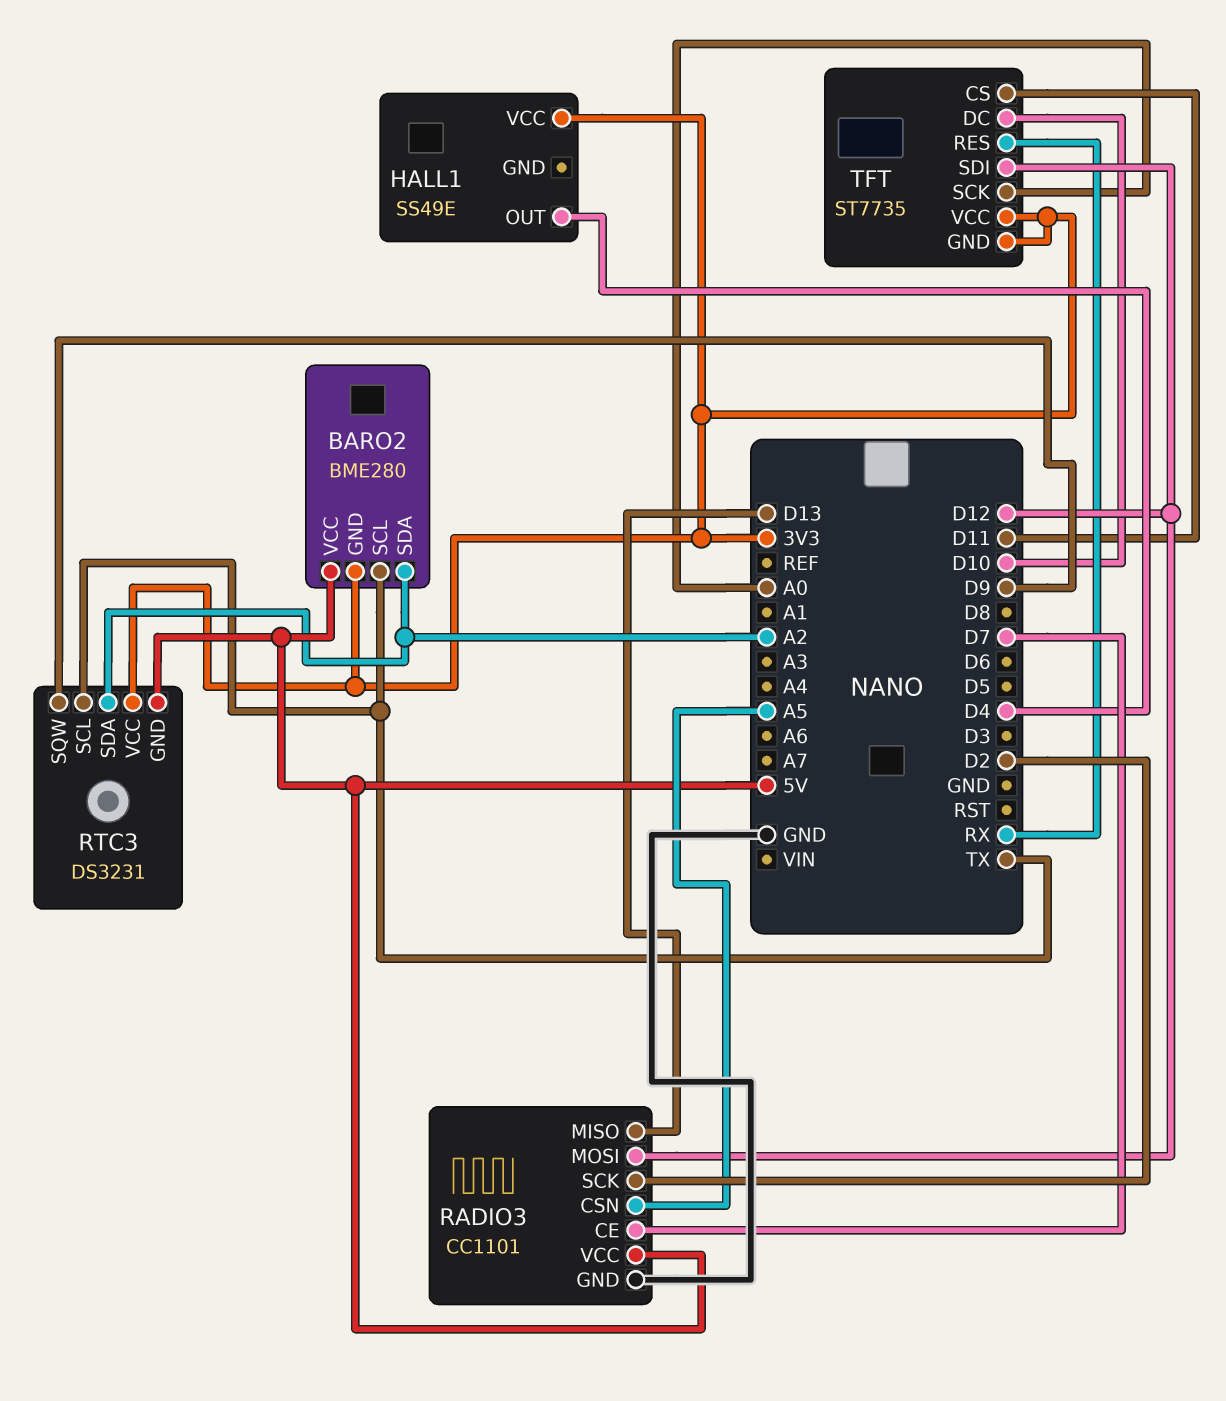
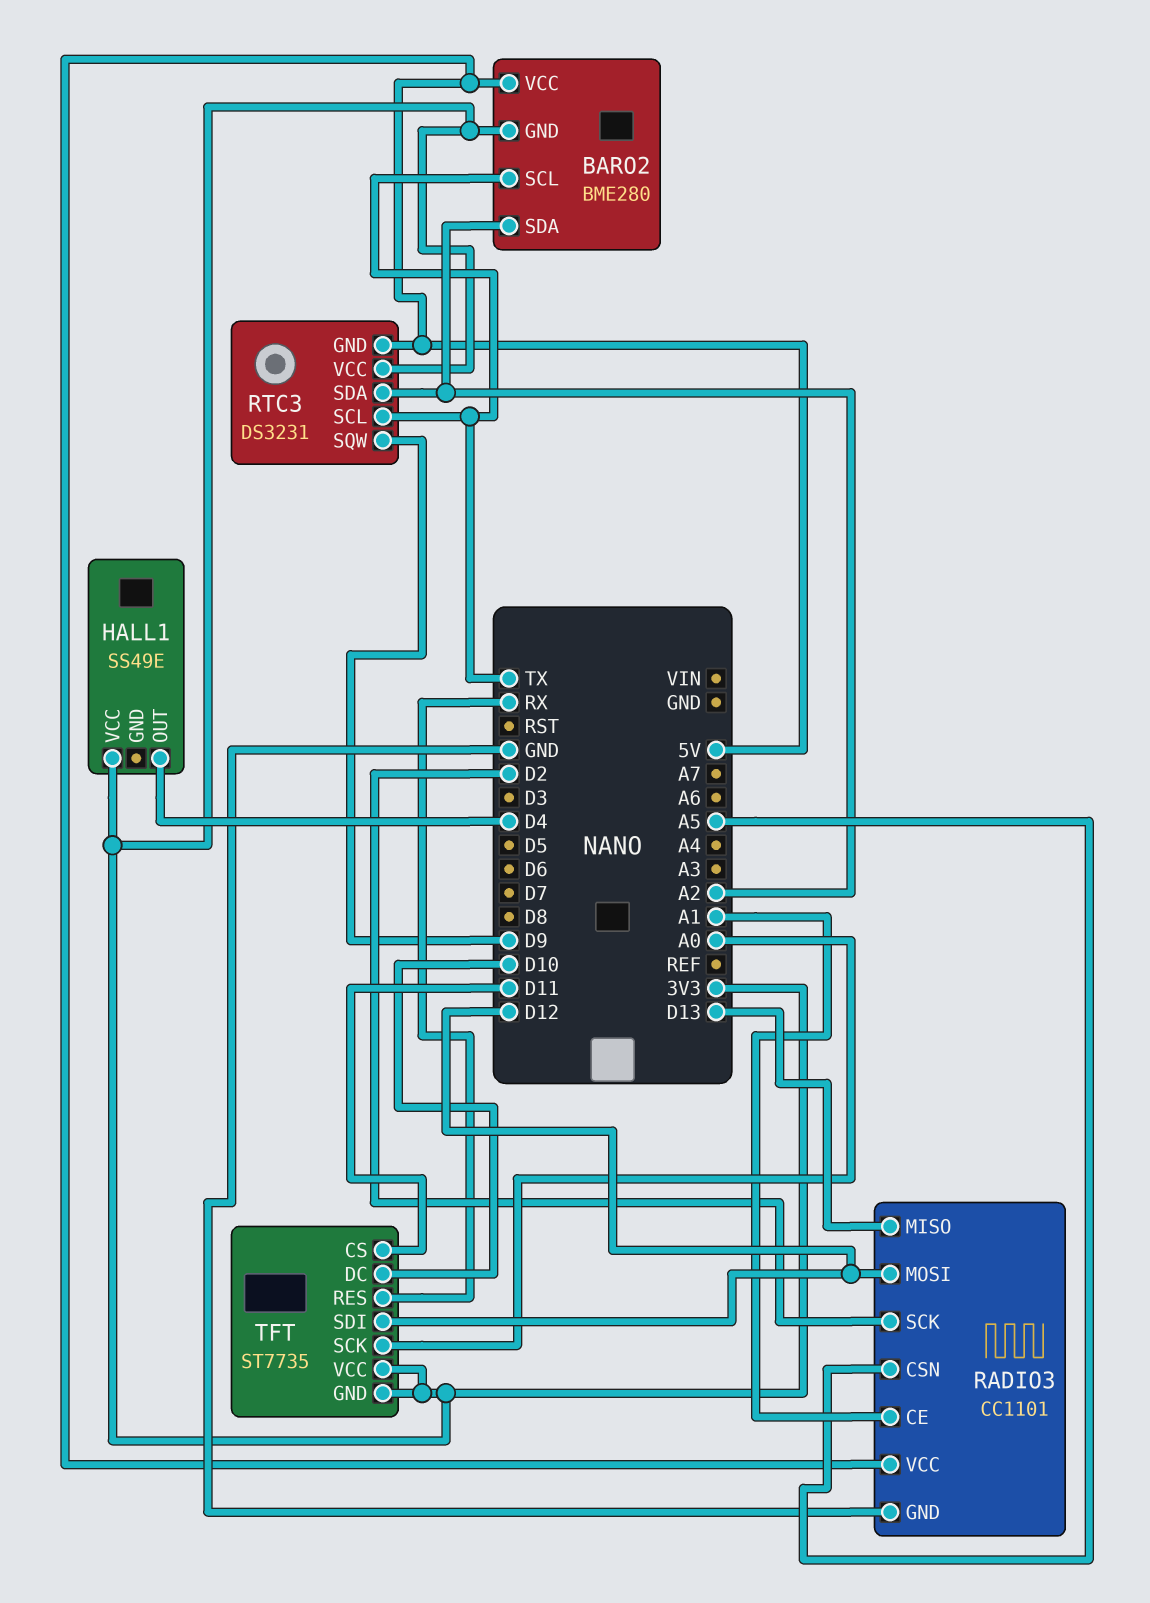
RADIO3 pin CE: D7 -> A1

